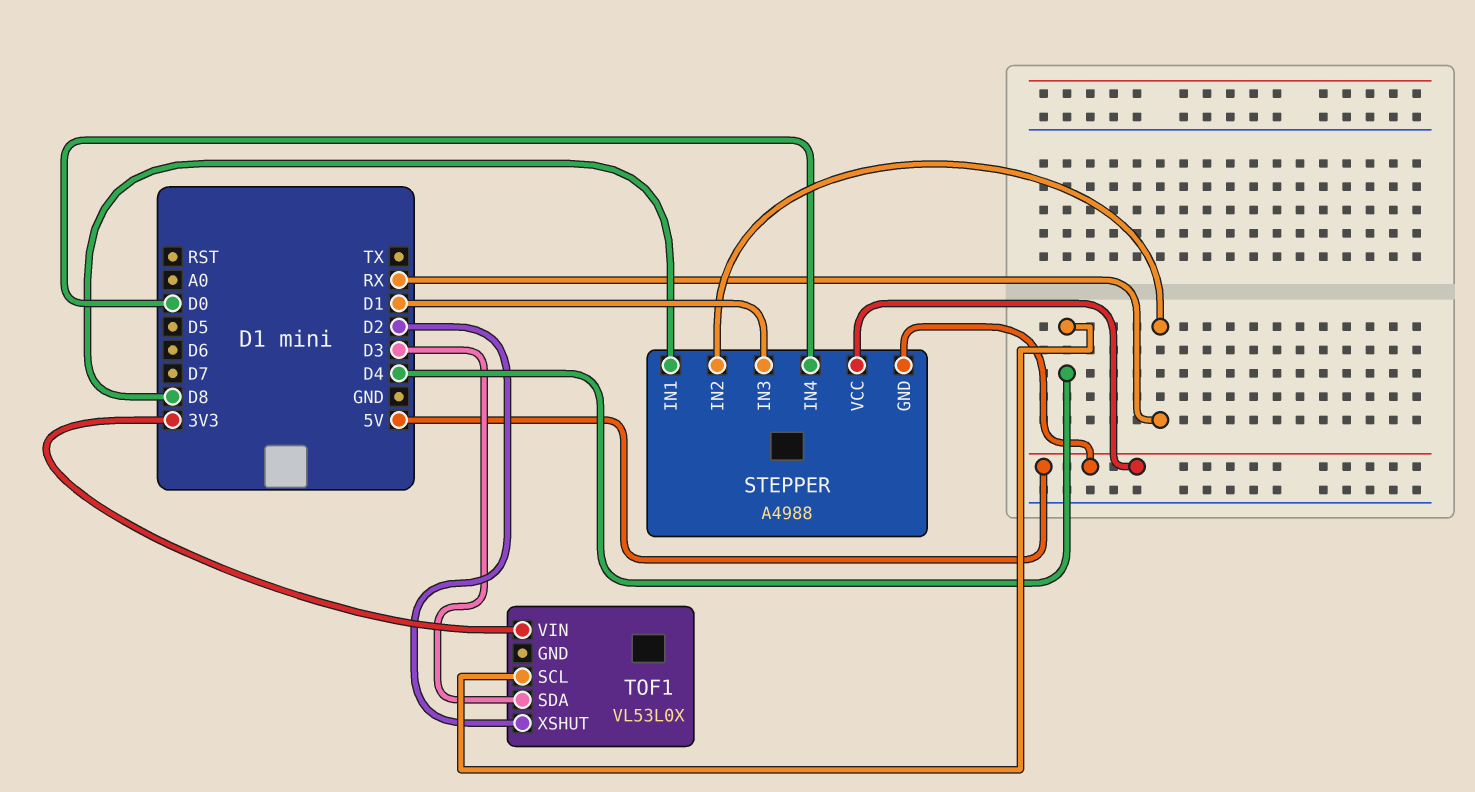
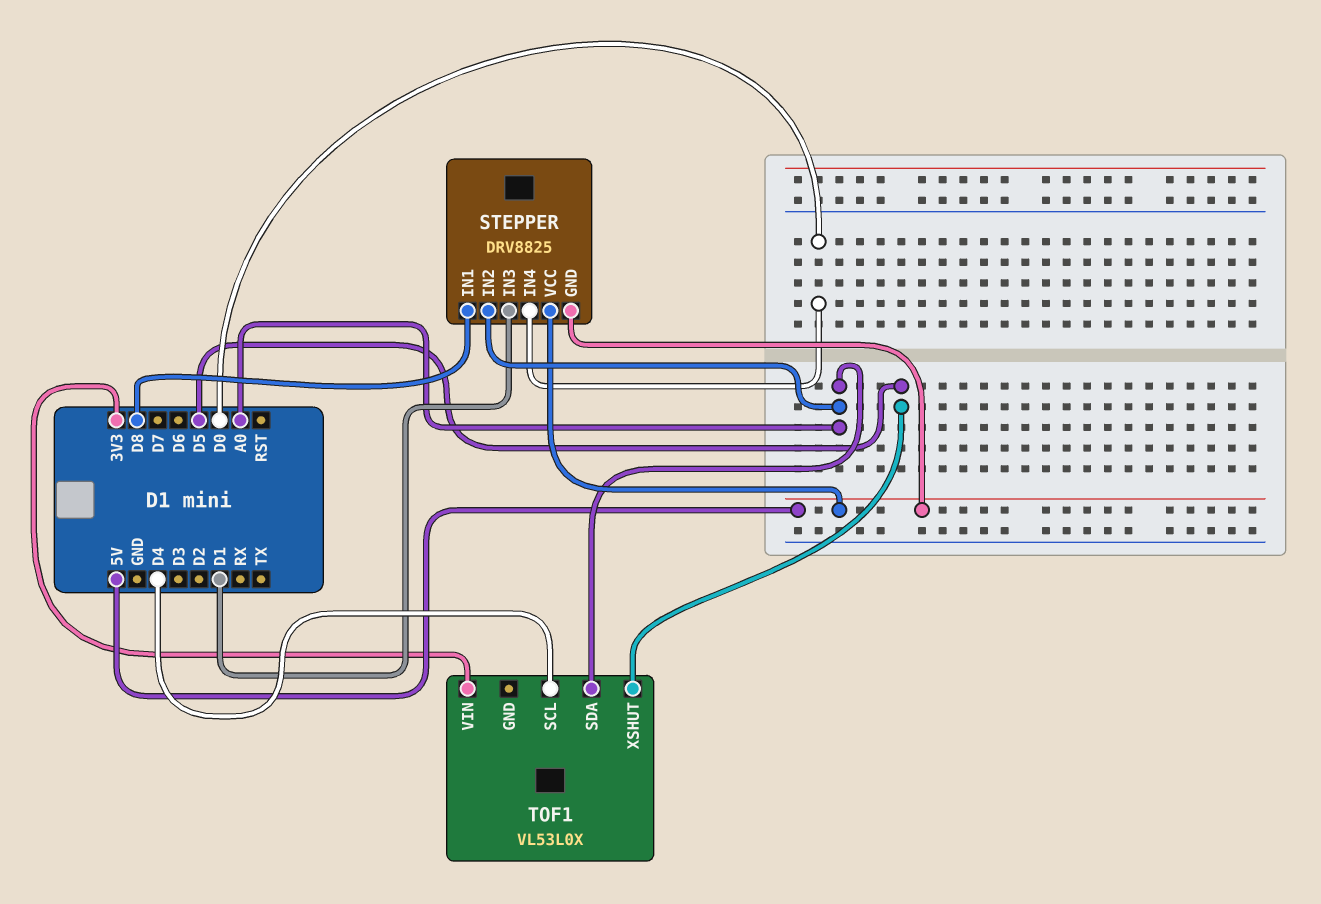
STEPPER: A4988 -> DRV8825
STEPPER pin IN2: RX -> A0
TOF1 pin SDA: D3 -> A0
TOF1 pin XSHUT: D2 -> D5

